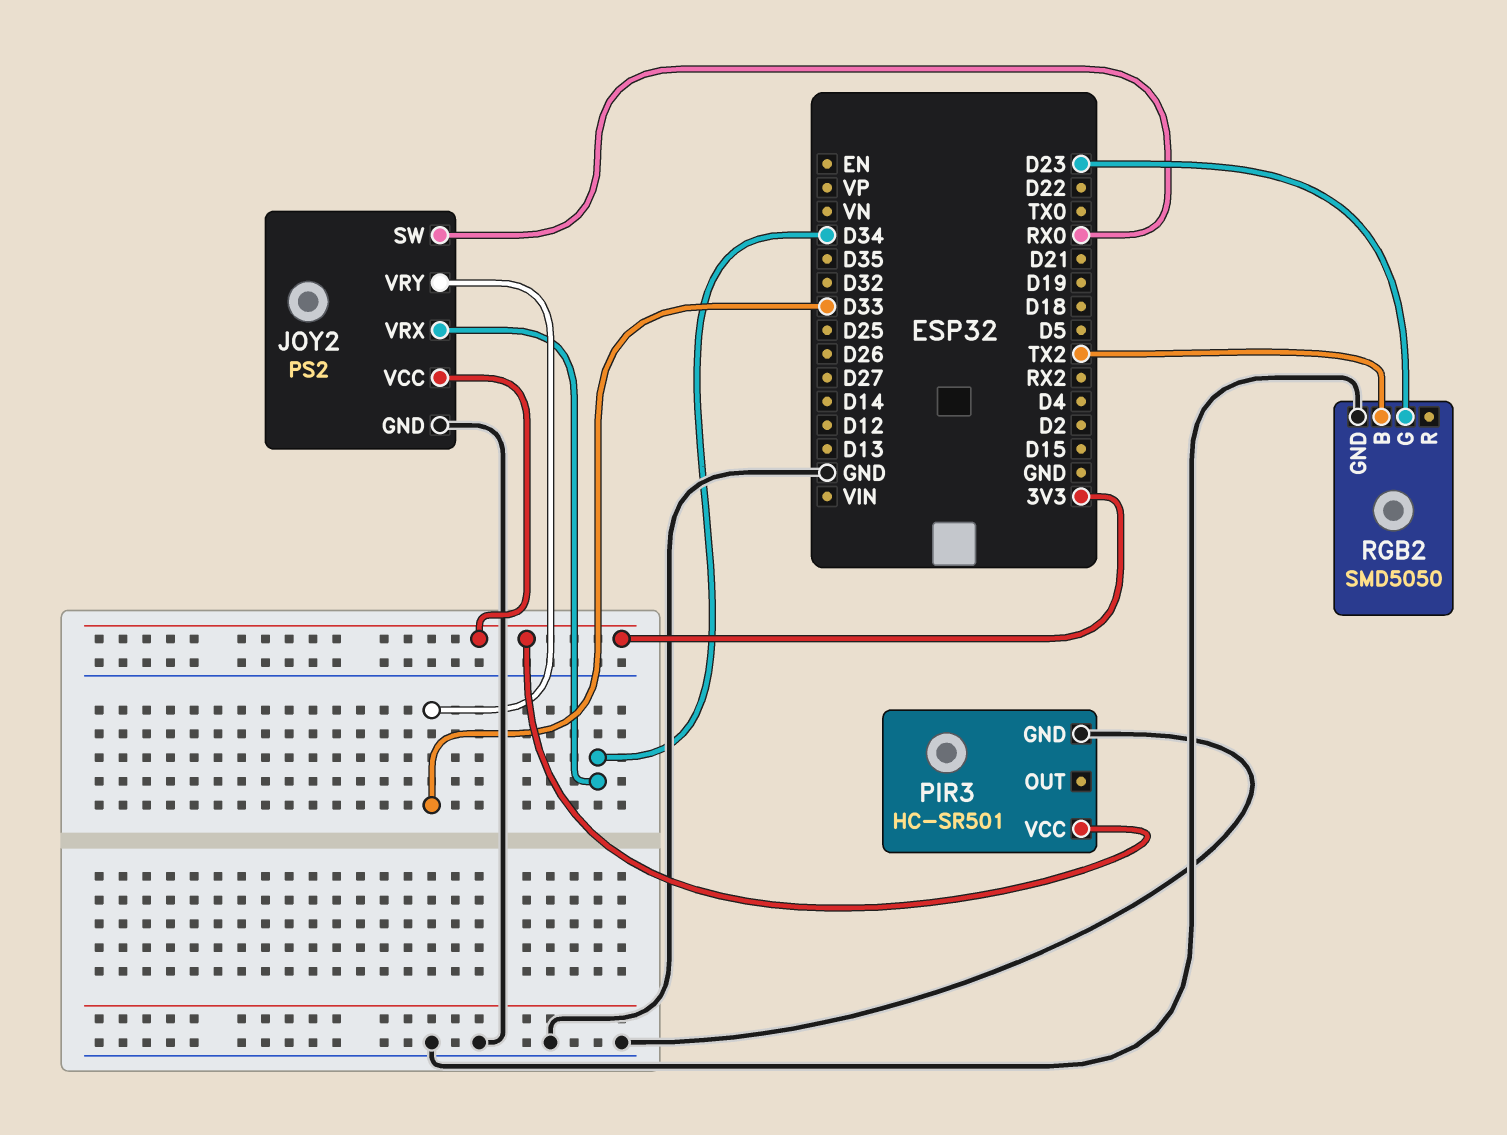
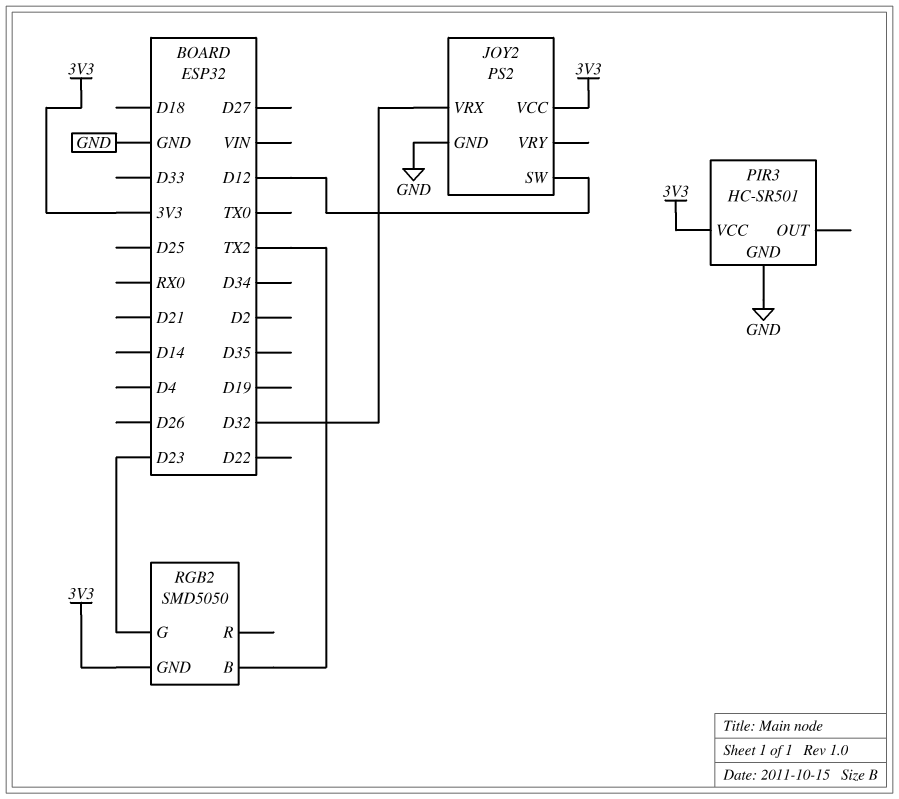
JOY2 pin SW: RX0 -> D12
JOY2 pin VRX: D34 -> D32
JOY2 pin VRY: D33 -> none
RGB2 pin GND: GND -> 3V3

